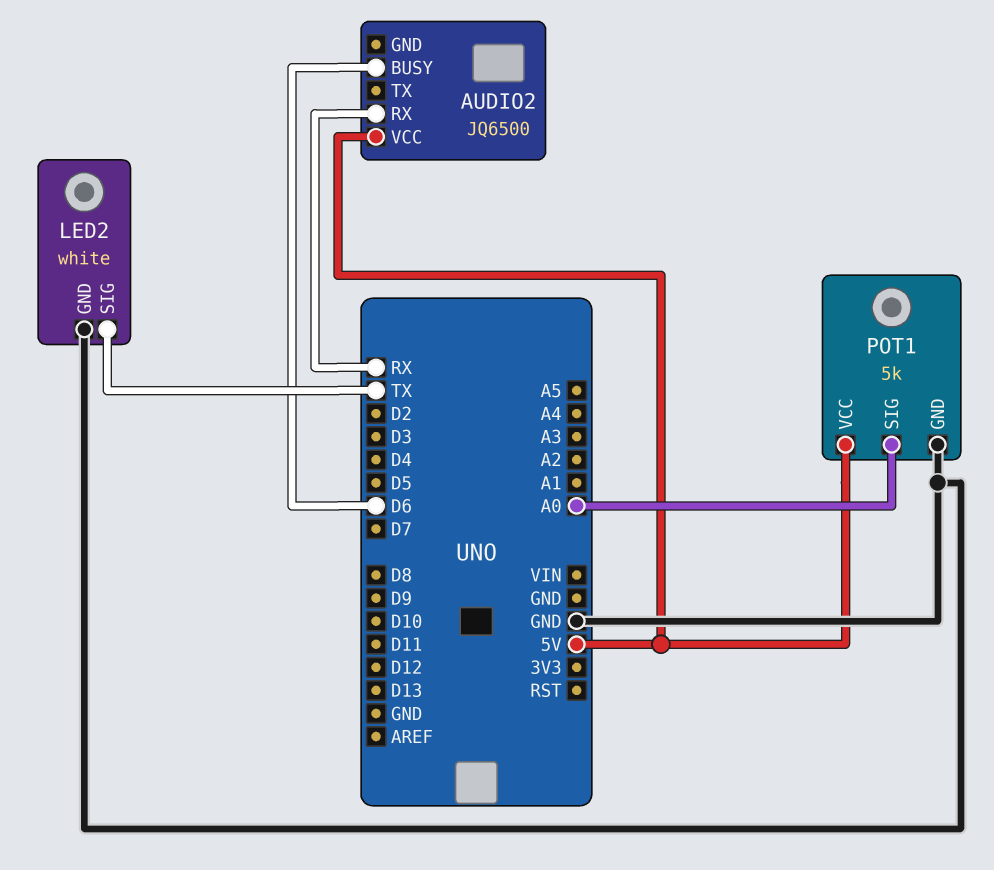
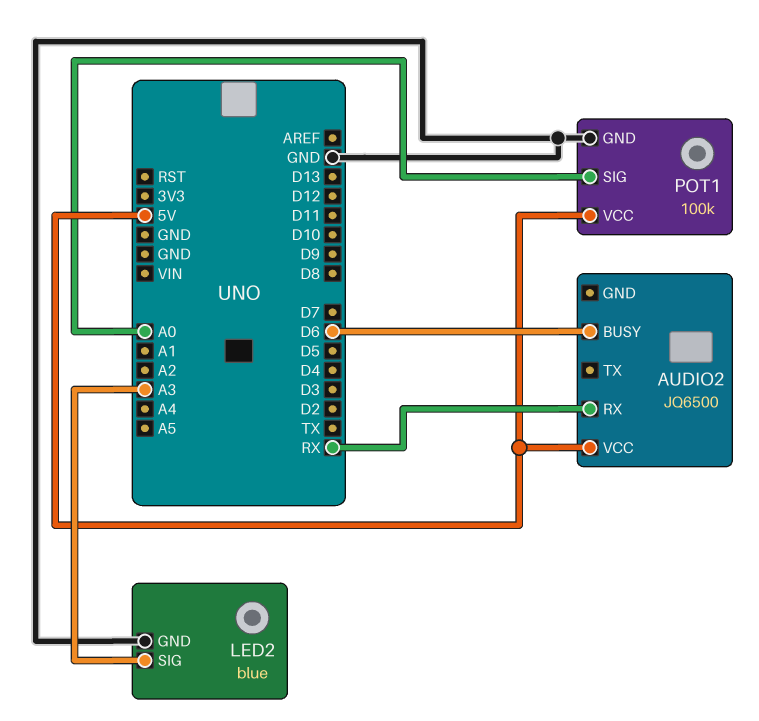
LED2: white -> blue
LED2 pin SIG: TX -> A3
POT1: 5k -> 100k

